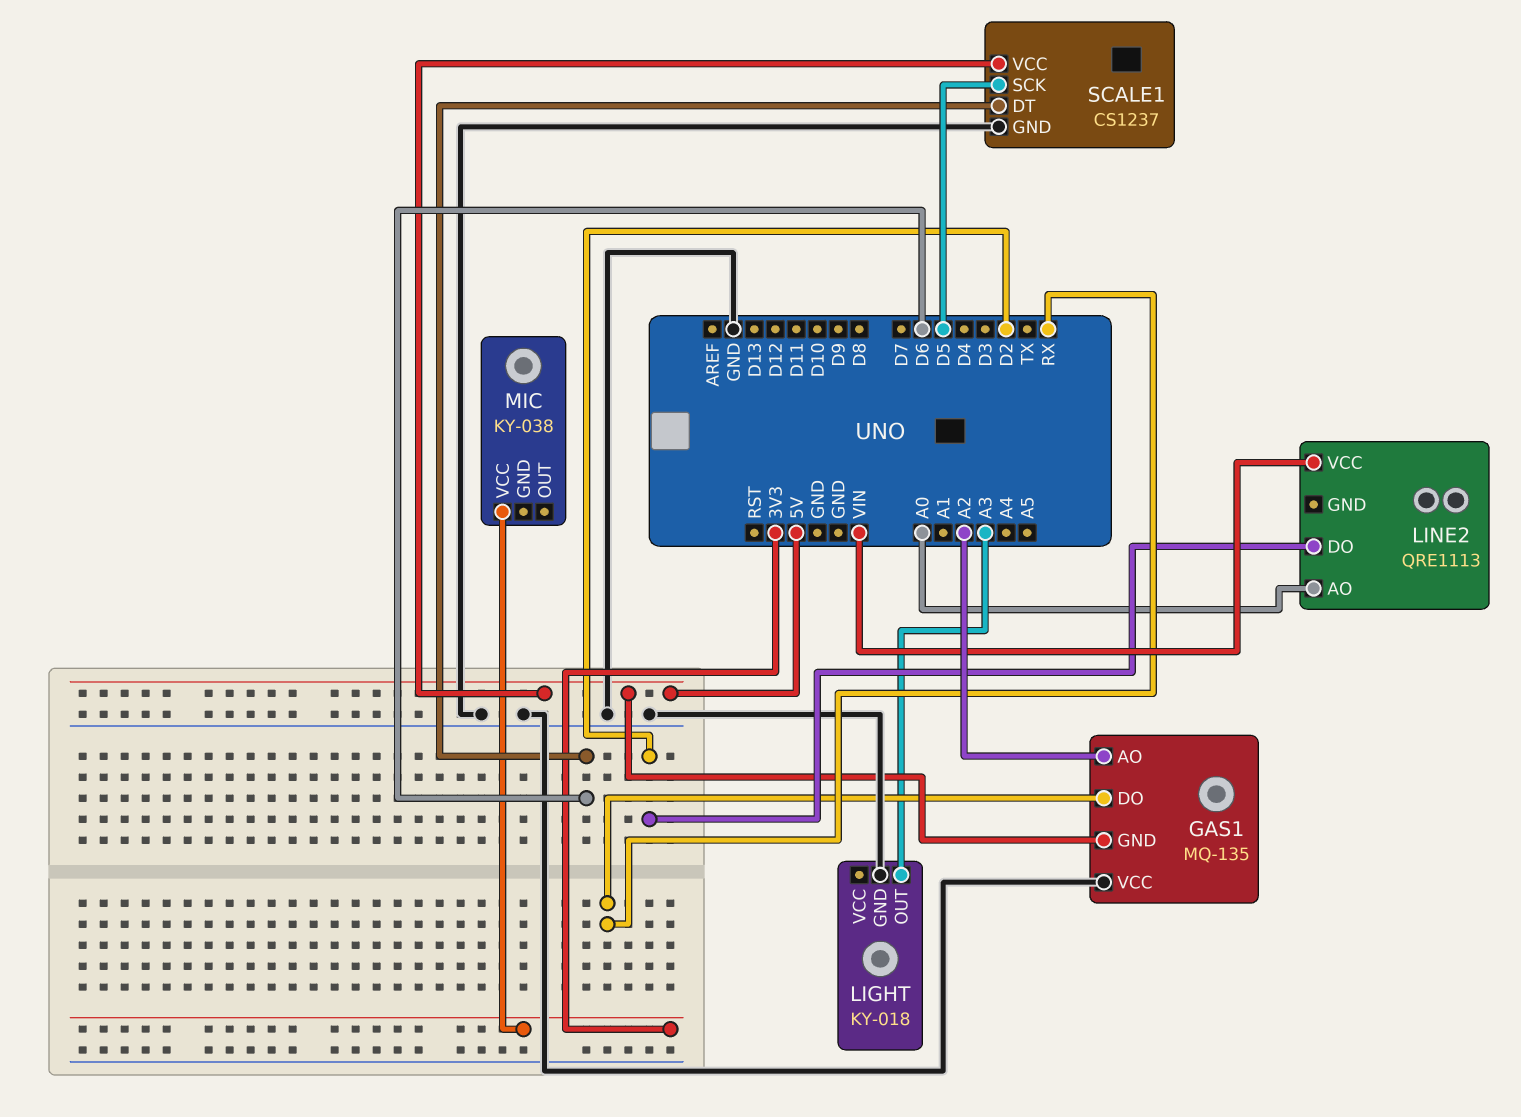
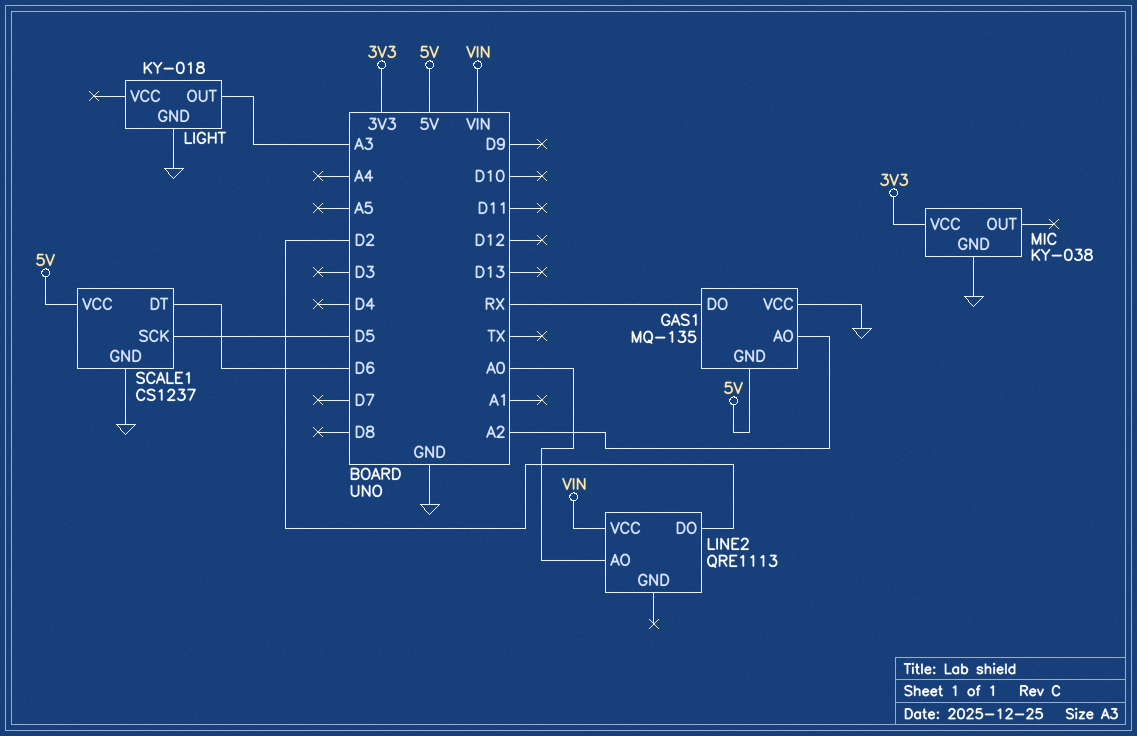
MIC pin GND: none -> GND

